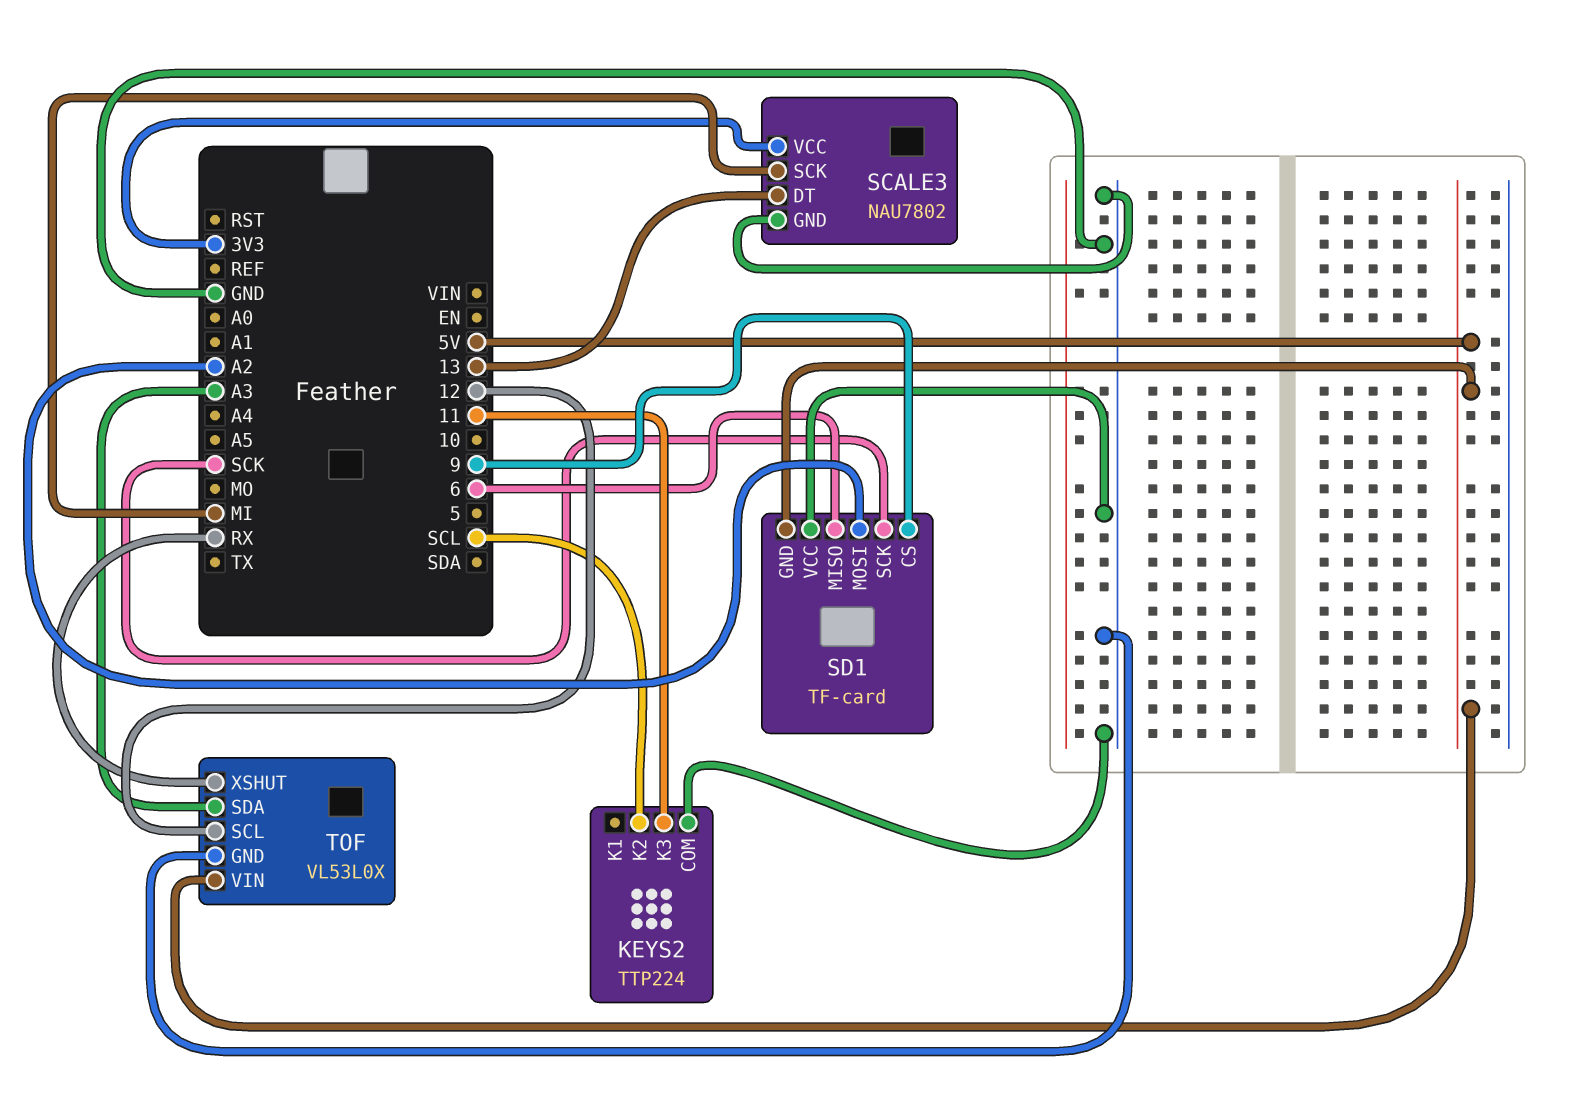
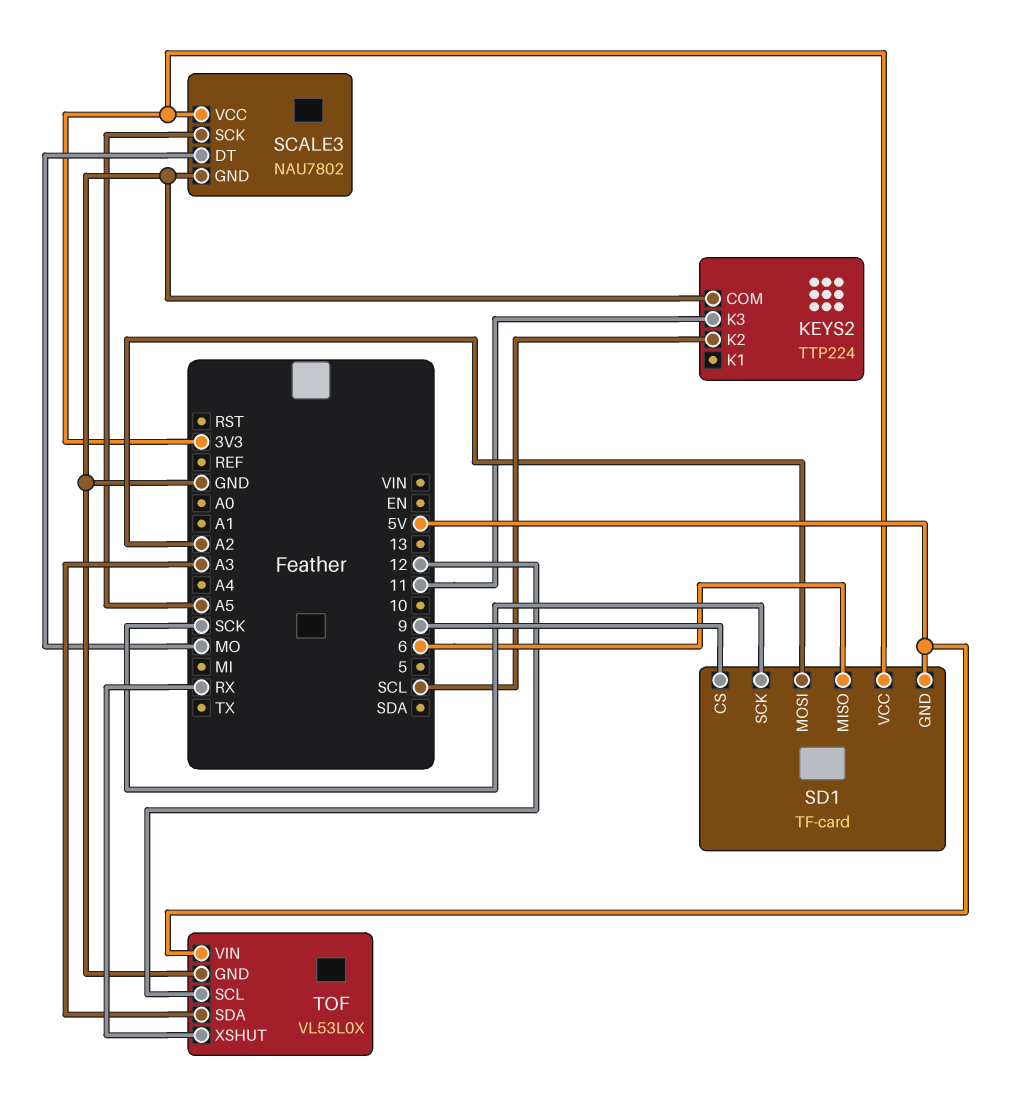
SCALE3 pin DT: 13 -> MO
SCALE3 pin SCK: MI -> A5
SD1 pin VCC: GND -> 3V3

